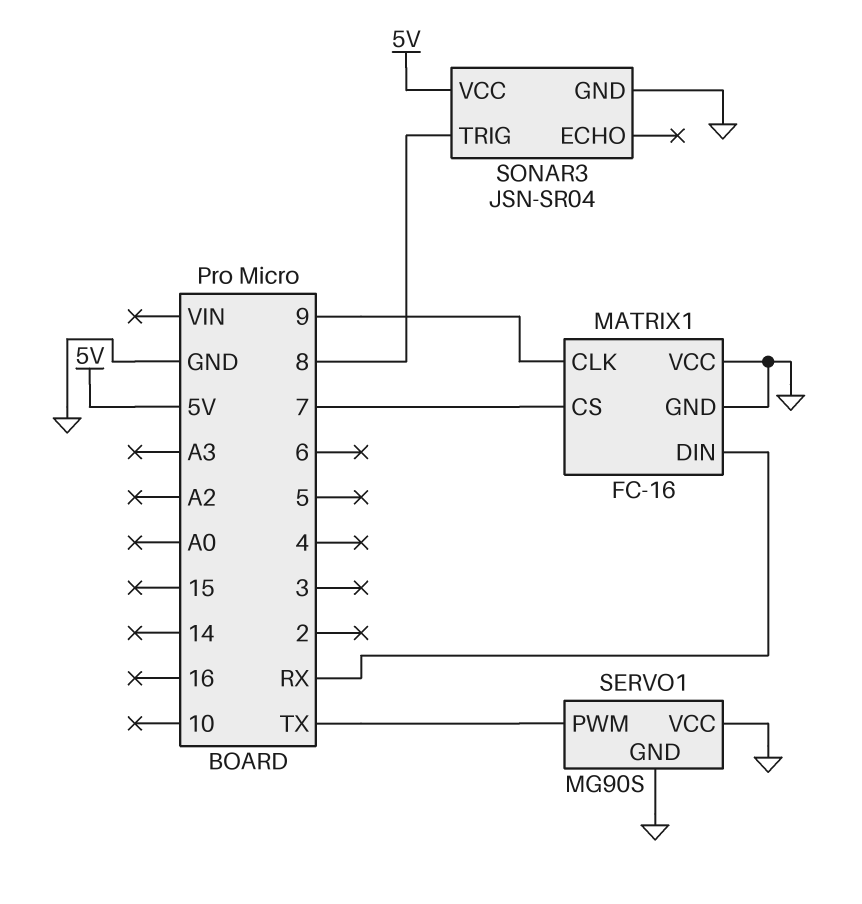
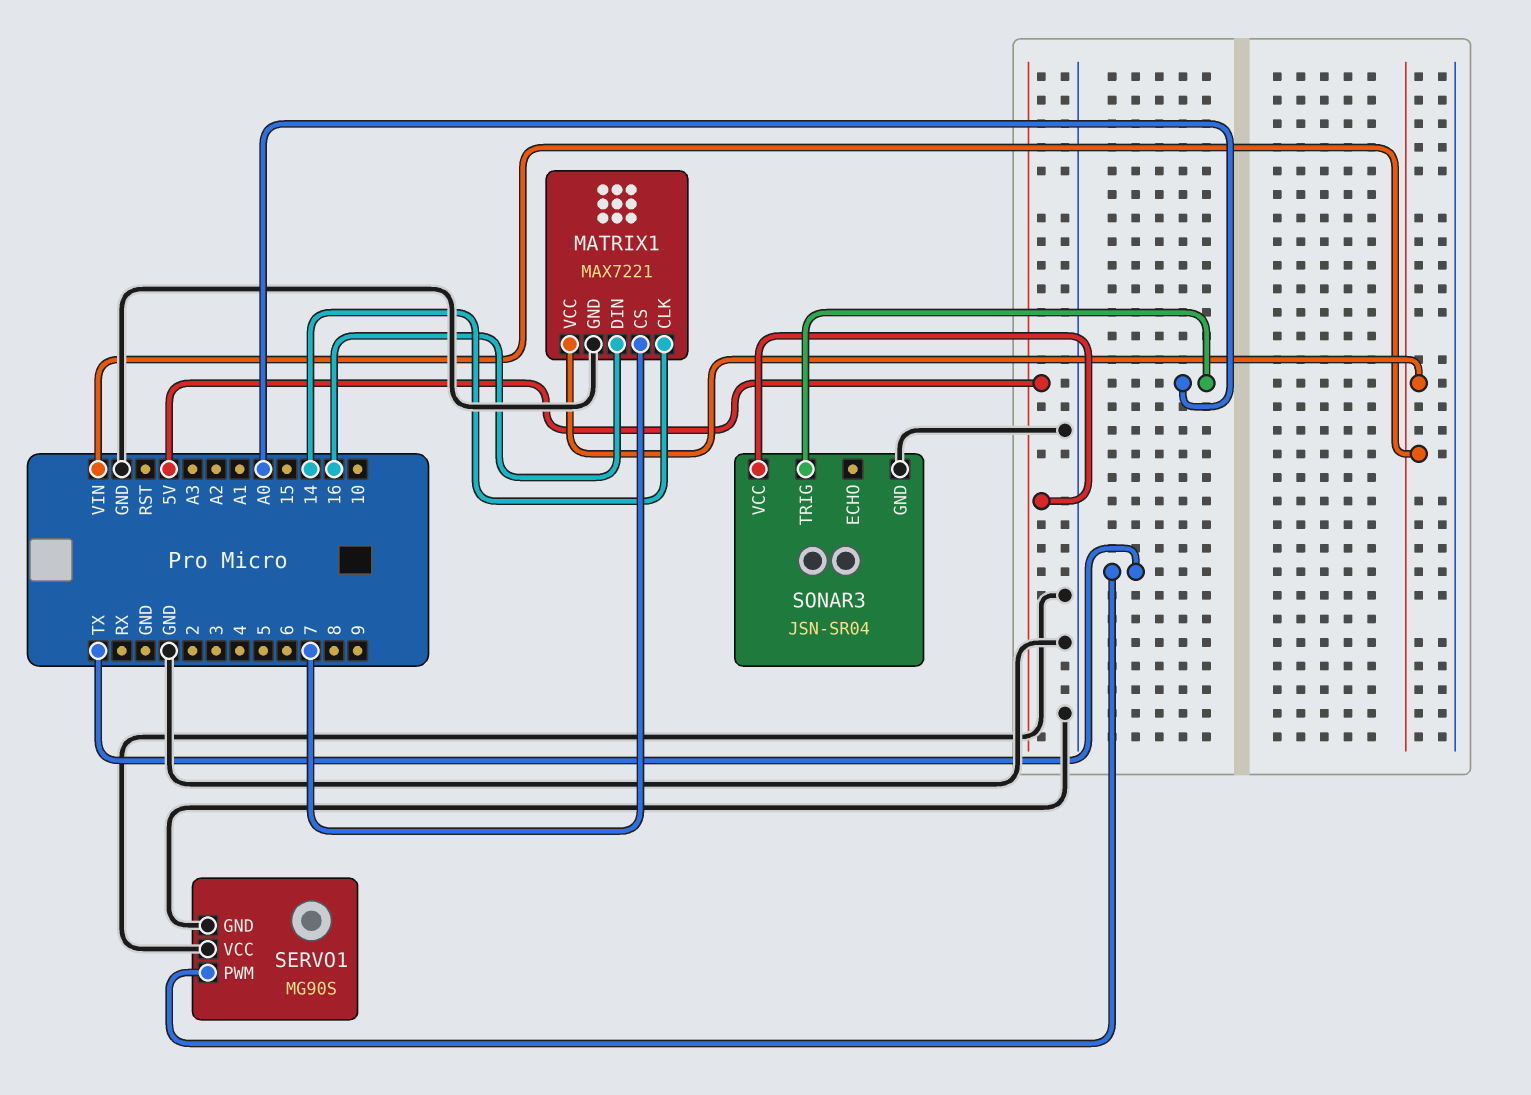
MATRIX1: FC-16 -> MAX7221
MATRIX1 pin CLK: 9 -> 14
MATRIX1 pin DIN: RX -> 16
MATRIX1 pin VCC: GND -> VIN
SONAR3 pin TRIG: 8 -> A0

